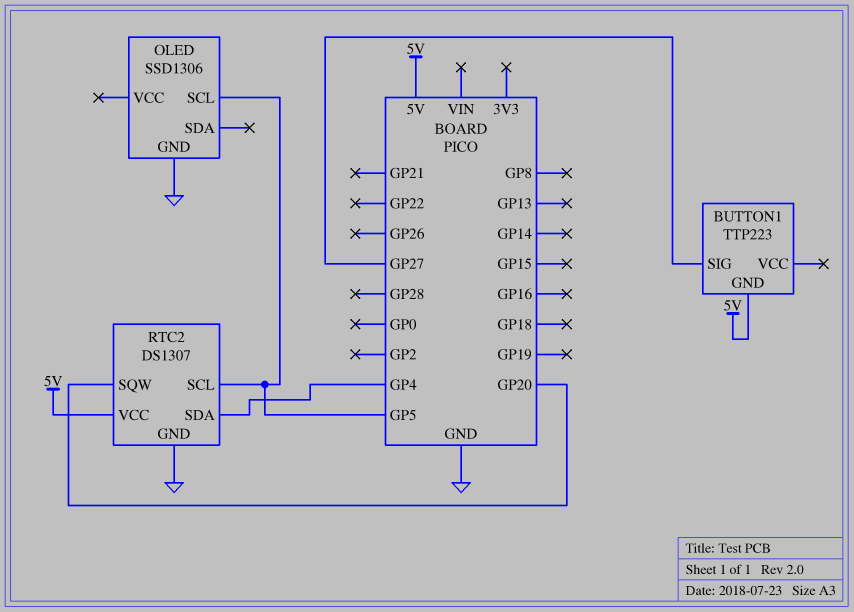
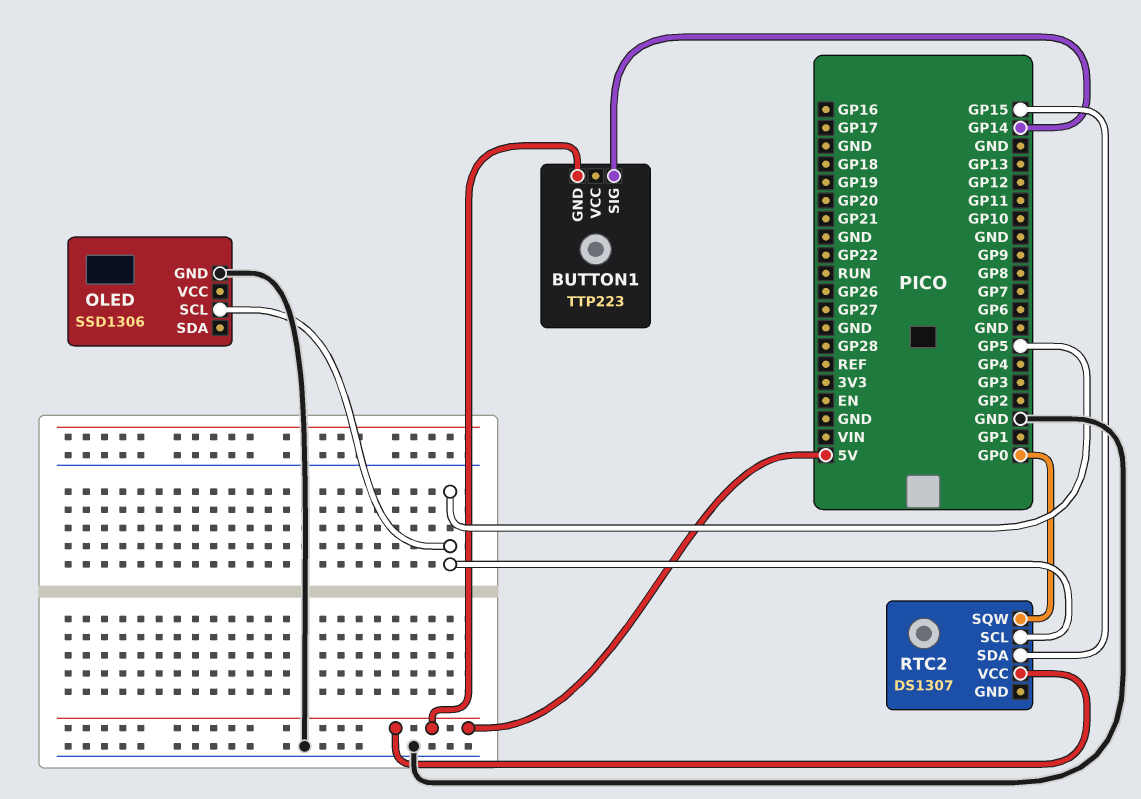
BUTTON1 pin SIG: GP27 -> GP14
RTC2 pin GND: GND -> none
RTC2 pin SDA: GP4 -> GP15
RTC2 pin SQW: GP20 -> GP0

